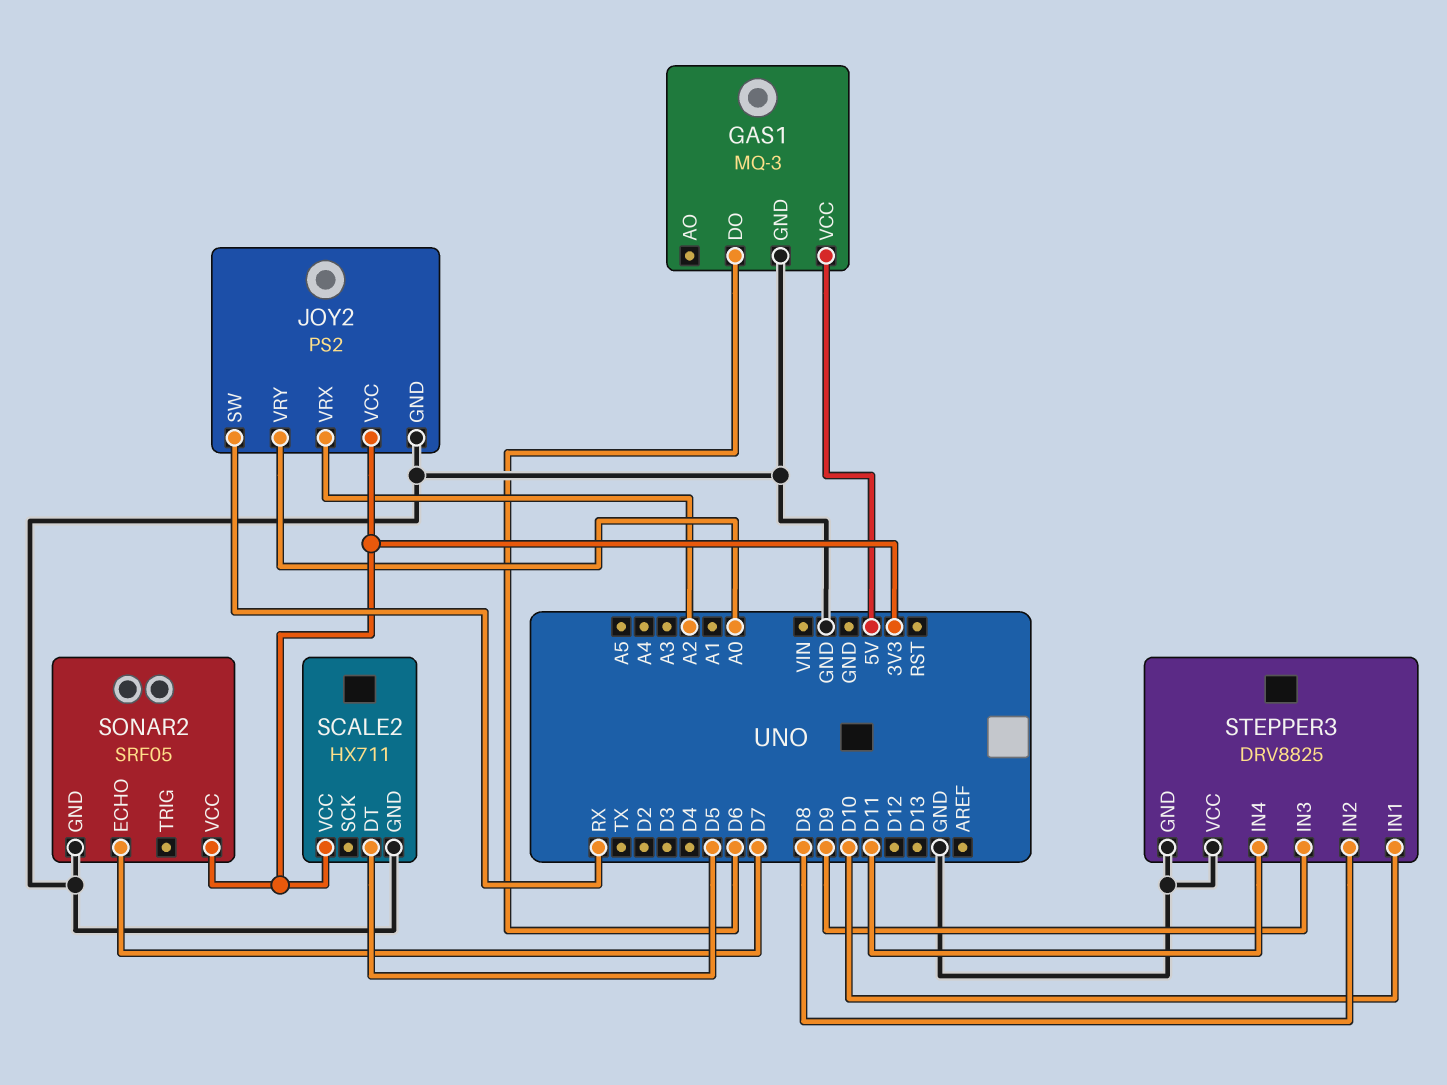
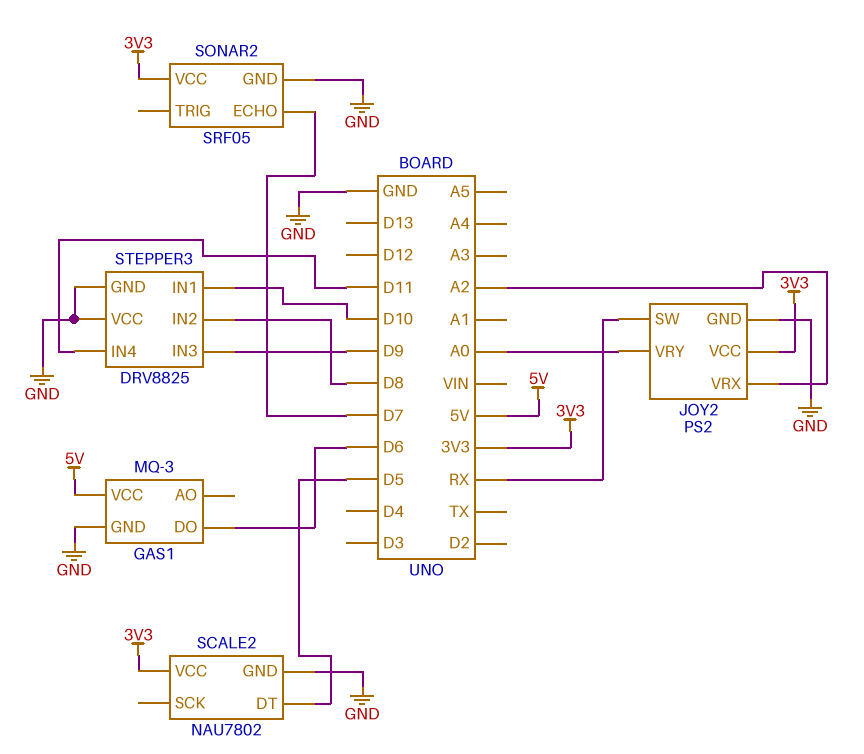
SCALE2: HX711 -> NAU7802

